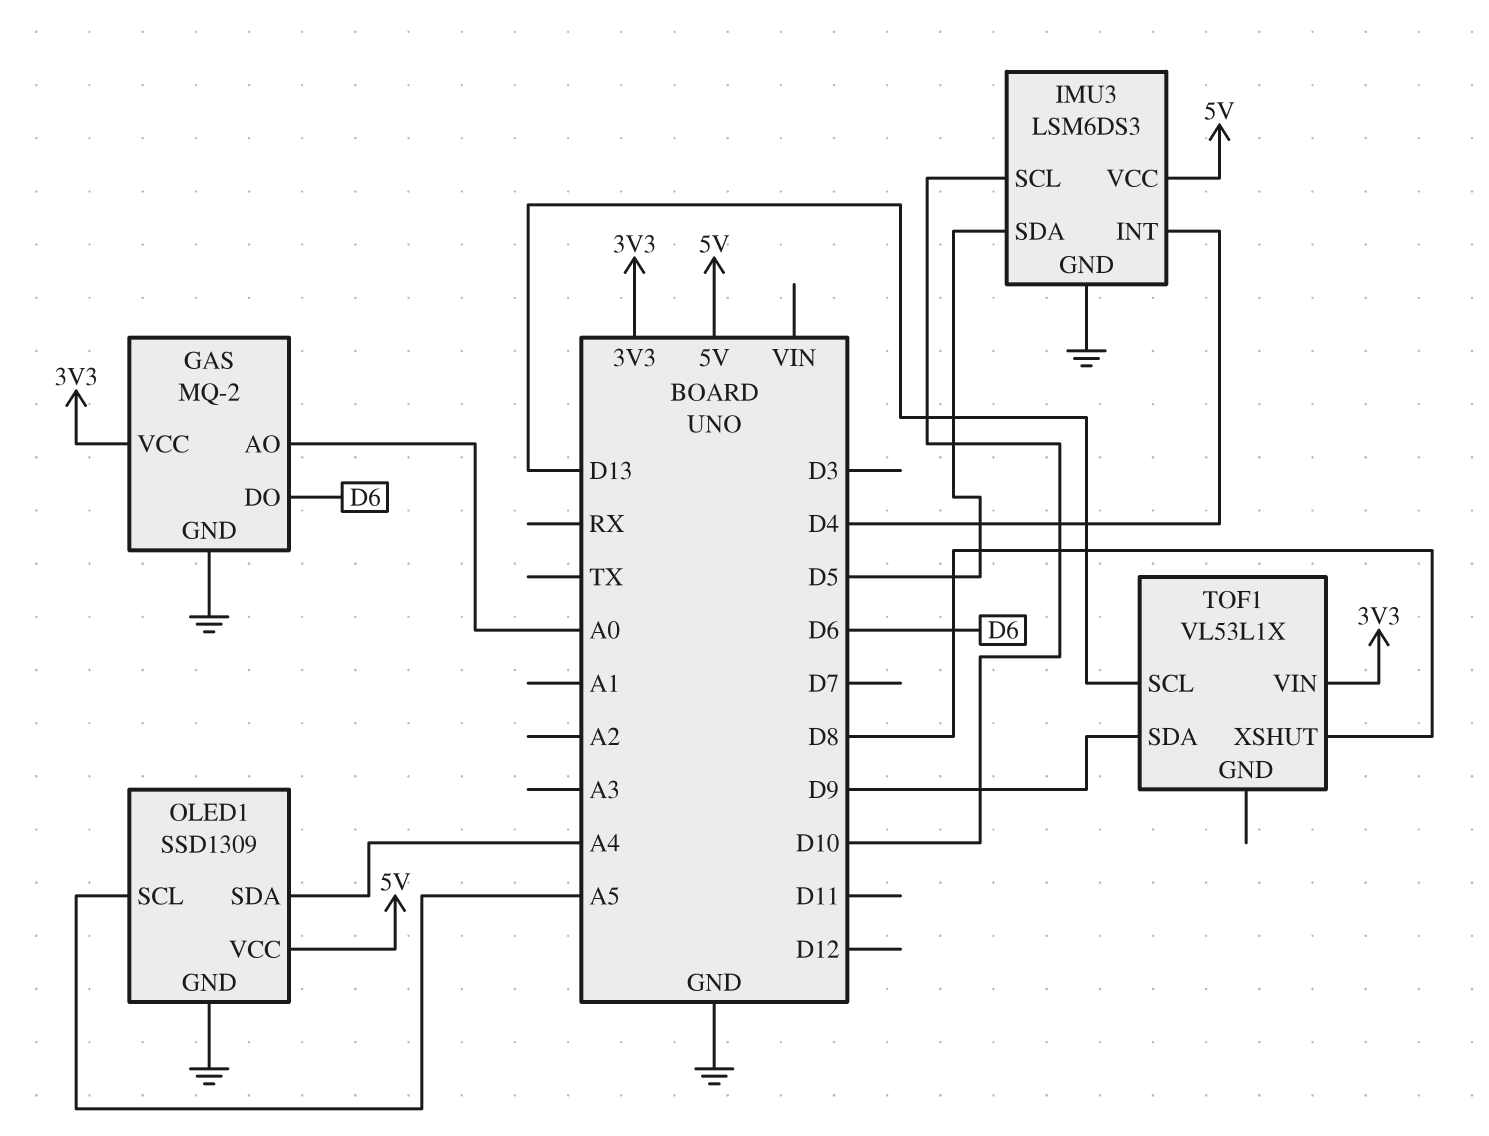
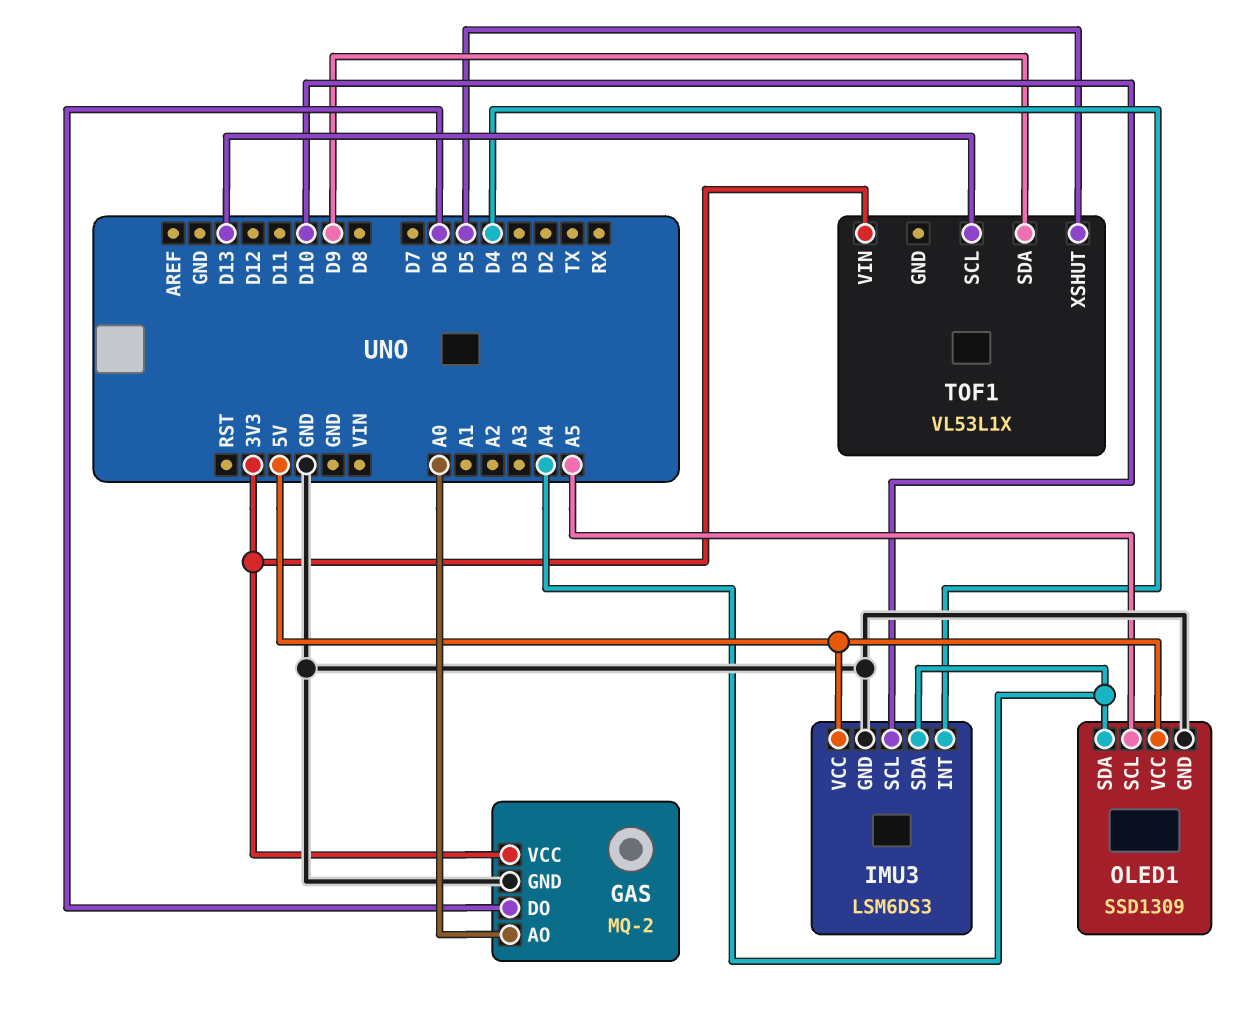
IMU3 pin SDA: D5 -> A4
TOF1 pin XSHUT: D8 -> D5

